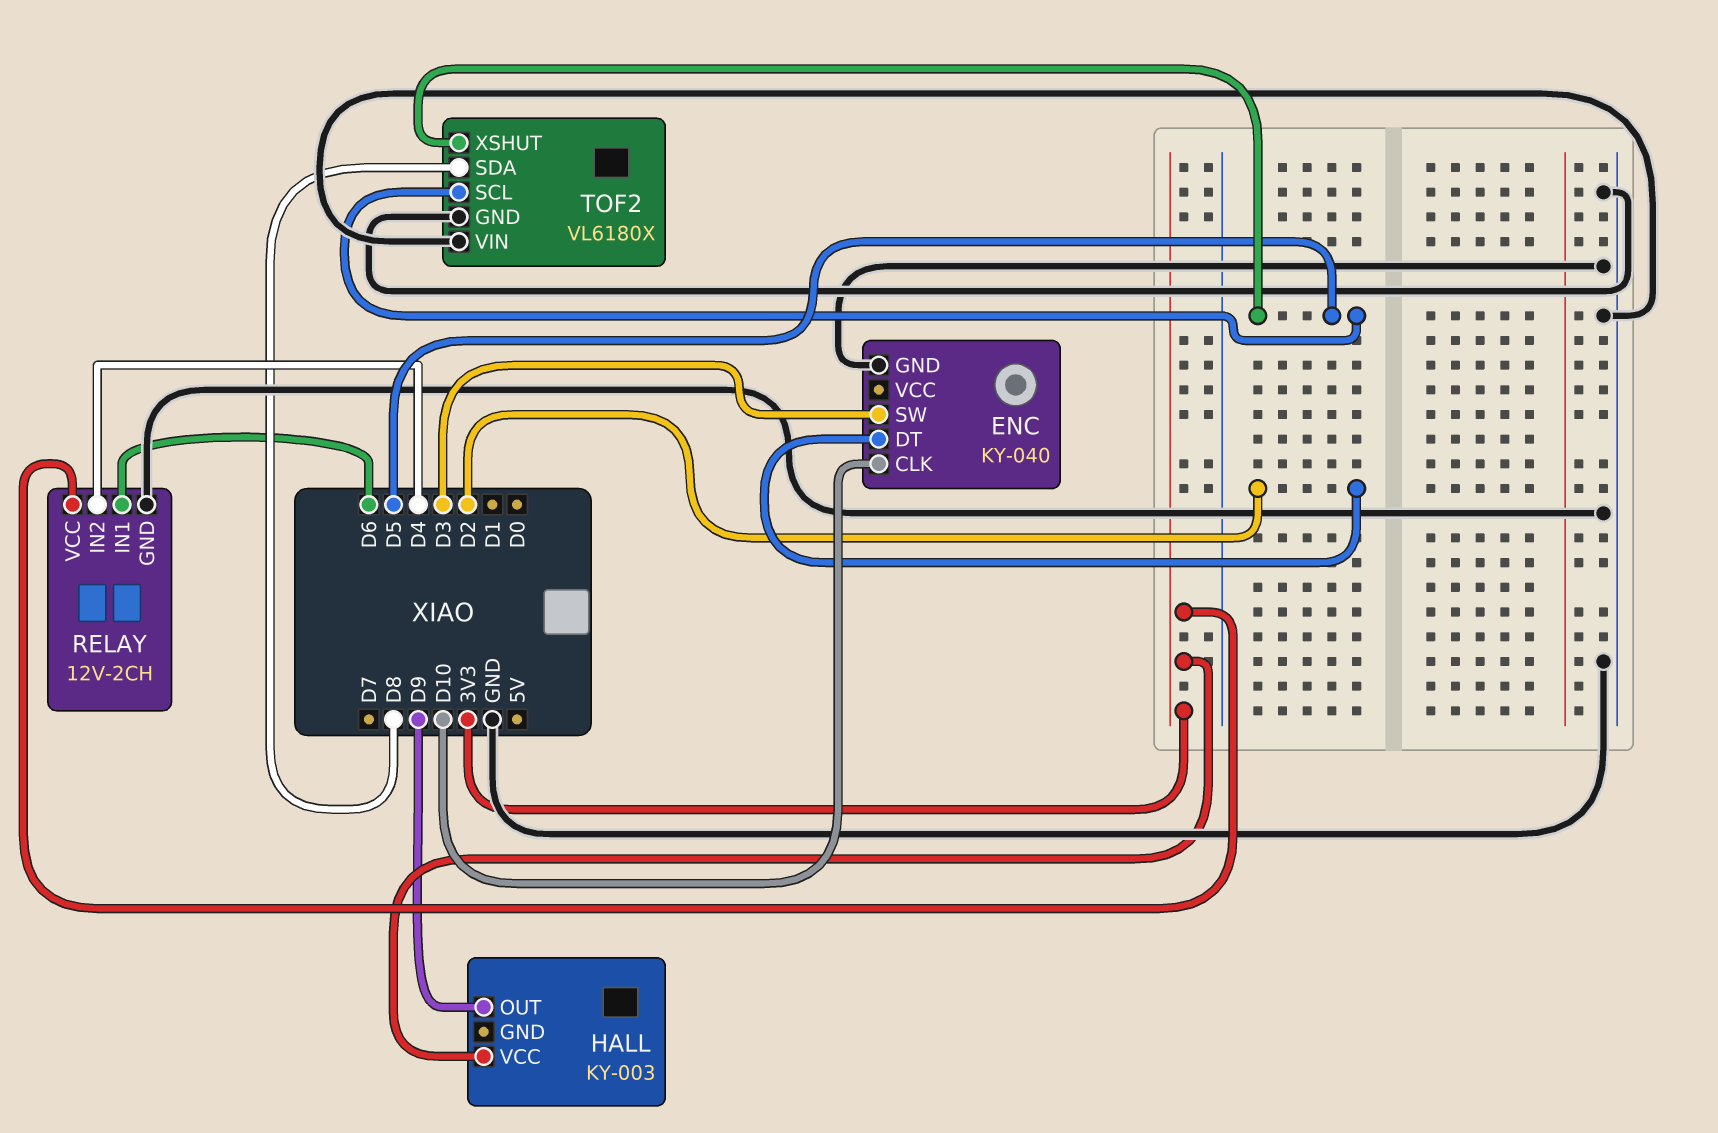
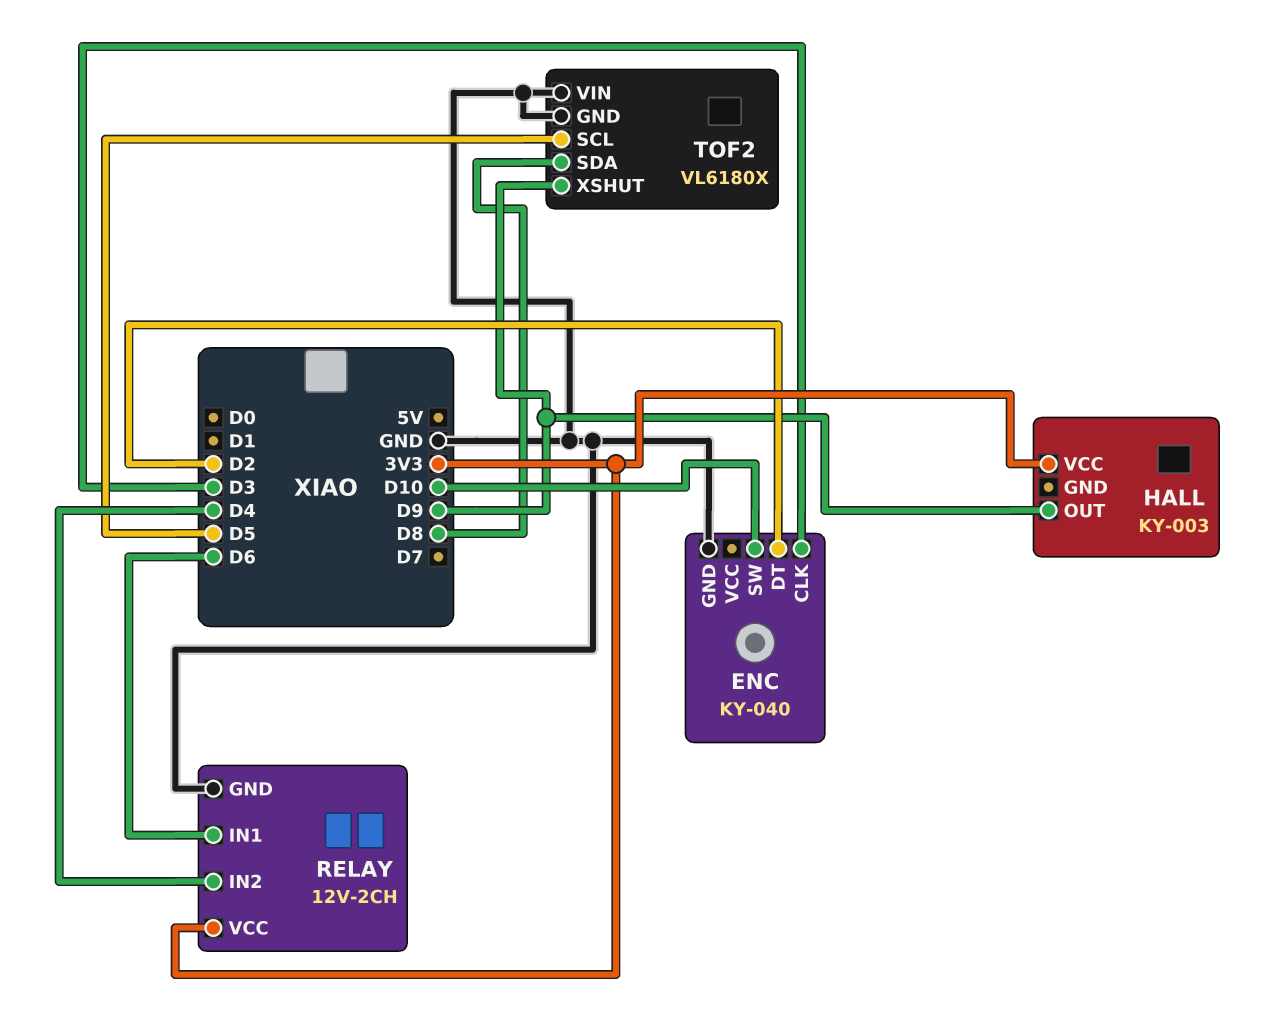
ENC pin CLK: D10 -> D3
ENC pin SW: D3 -> D10
TOF2 pin XSHUT: D5 -> D9

